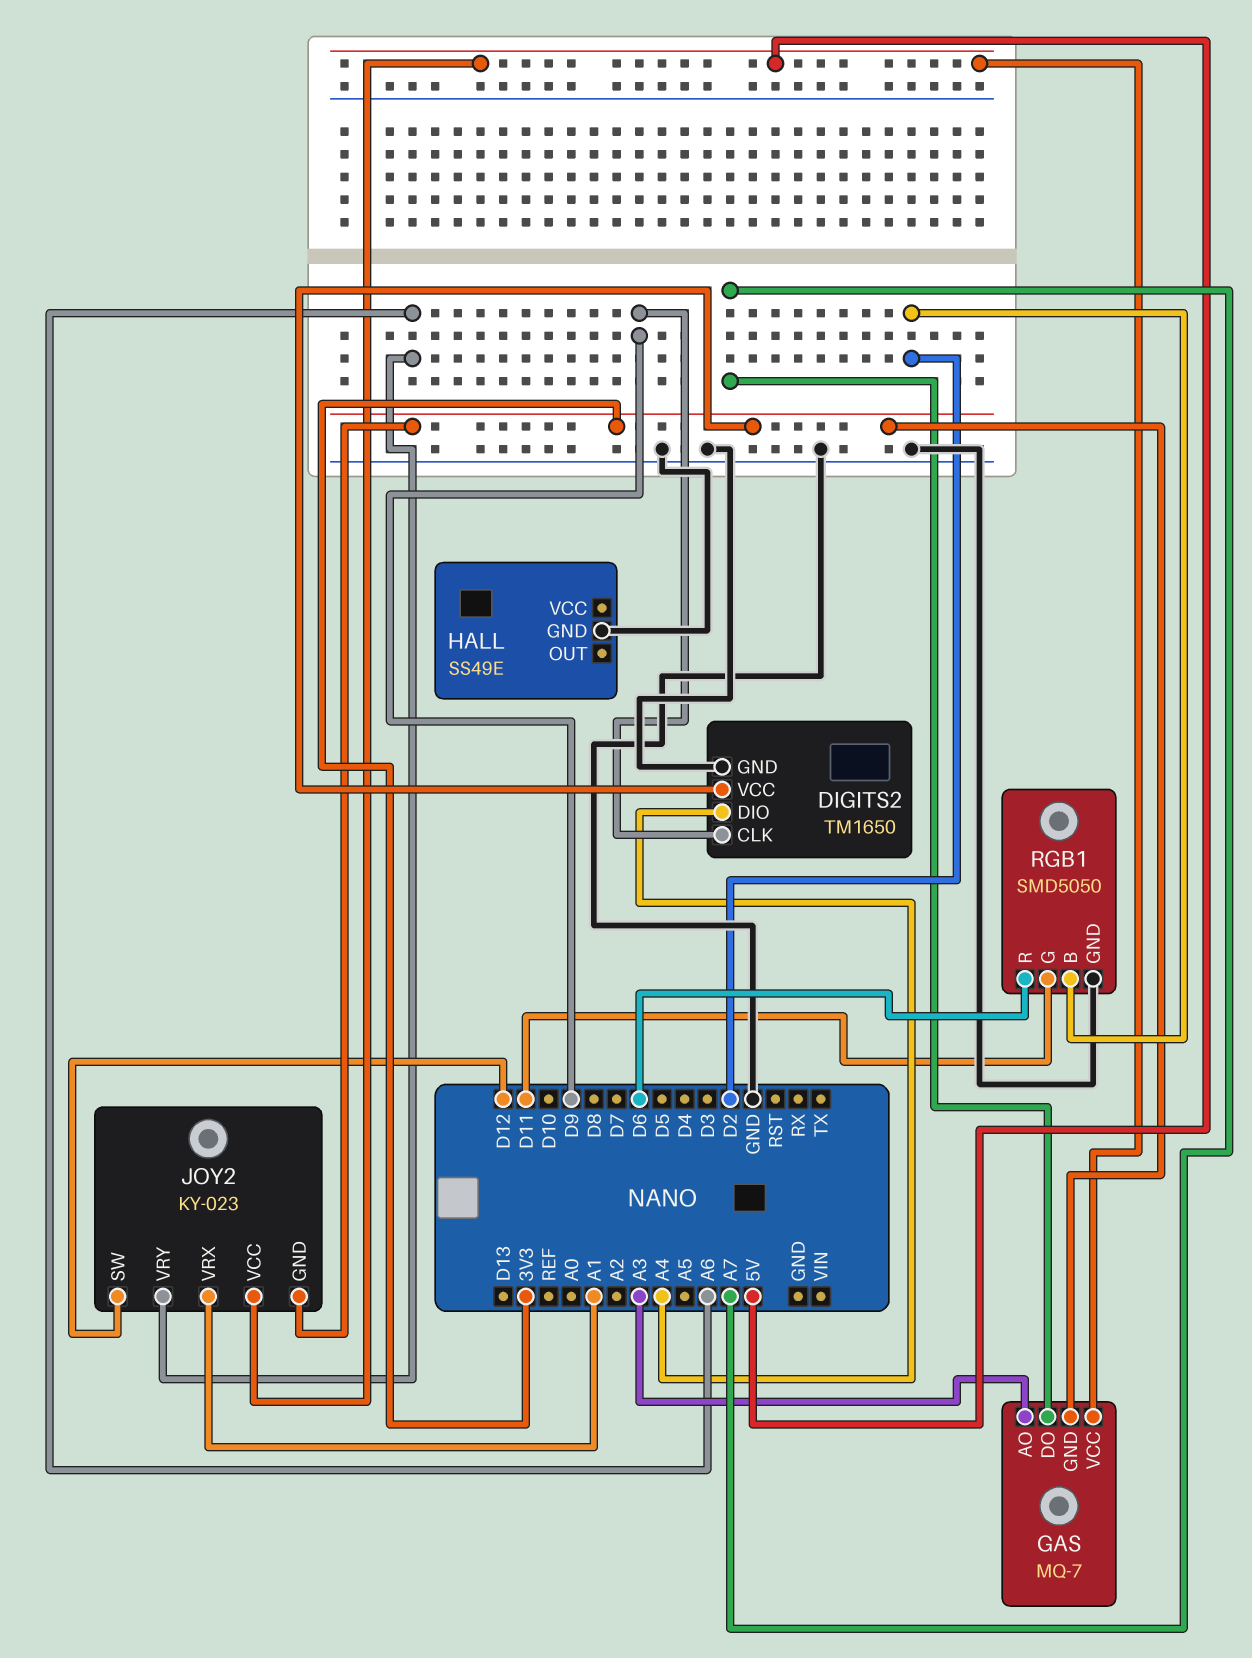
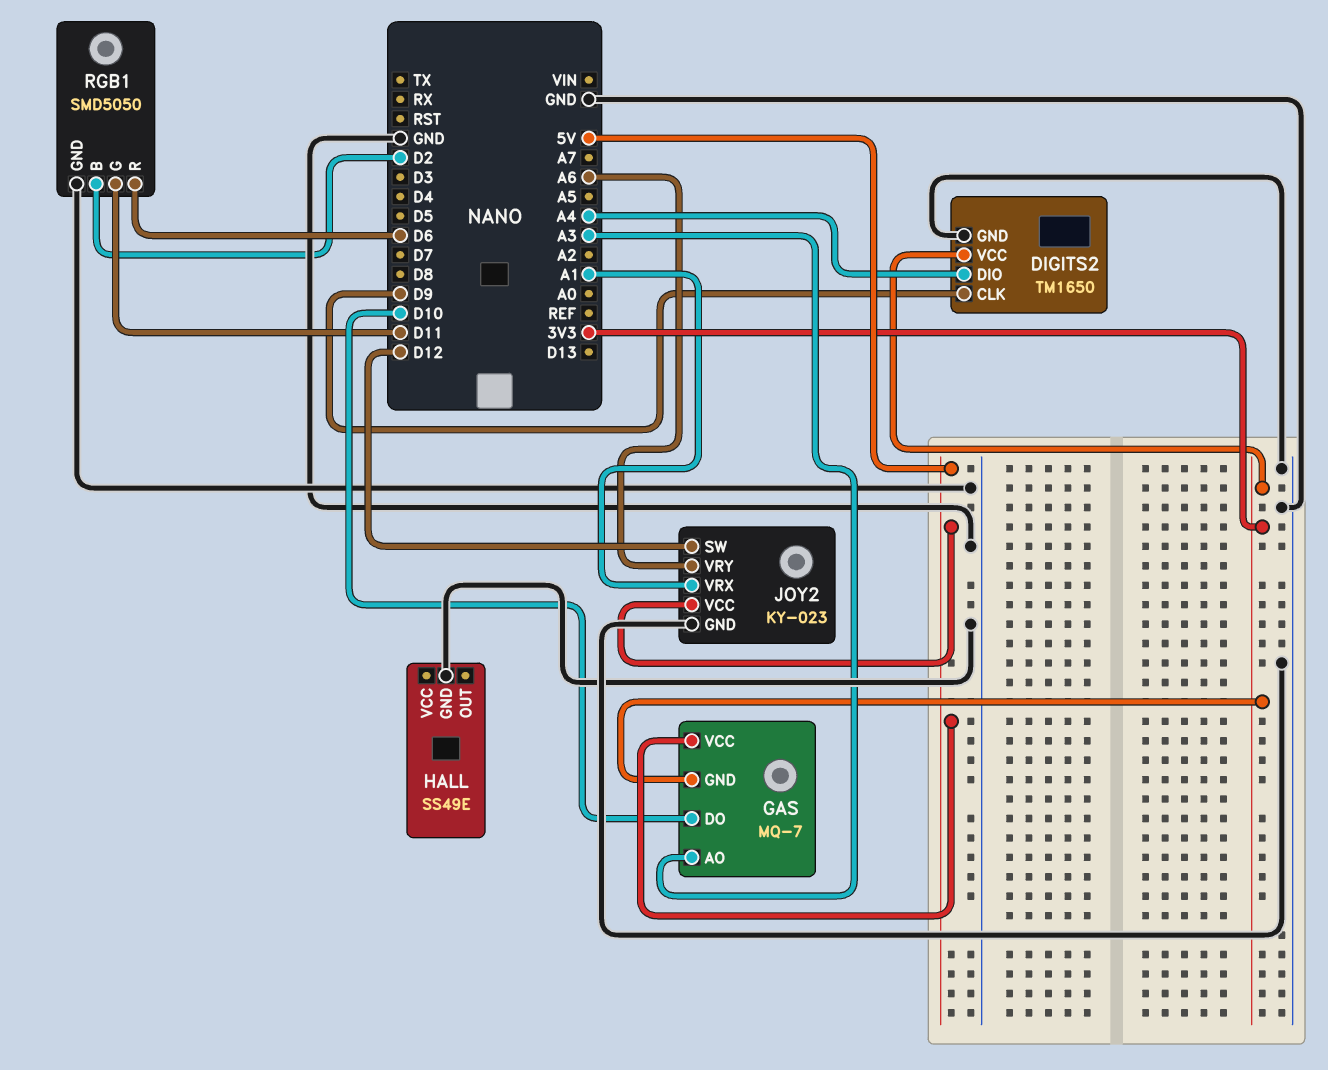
GAS pin DO: A7 -> D10
JOY2 pin GND: 3V3 -> GND

